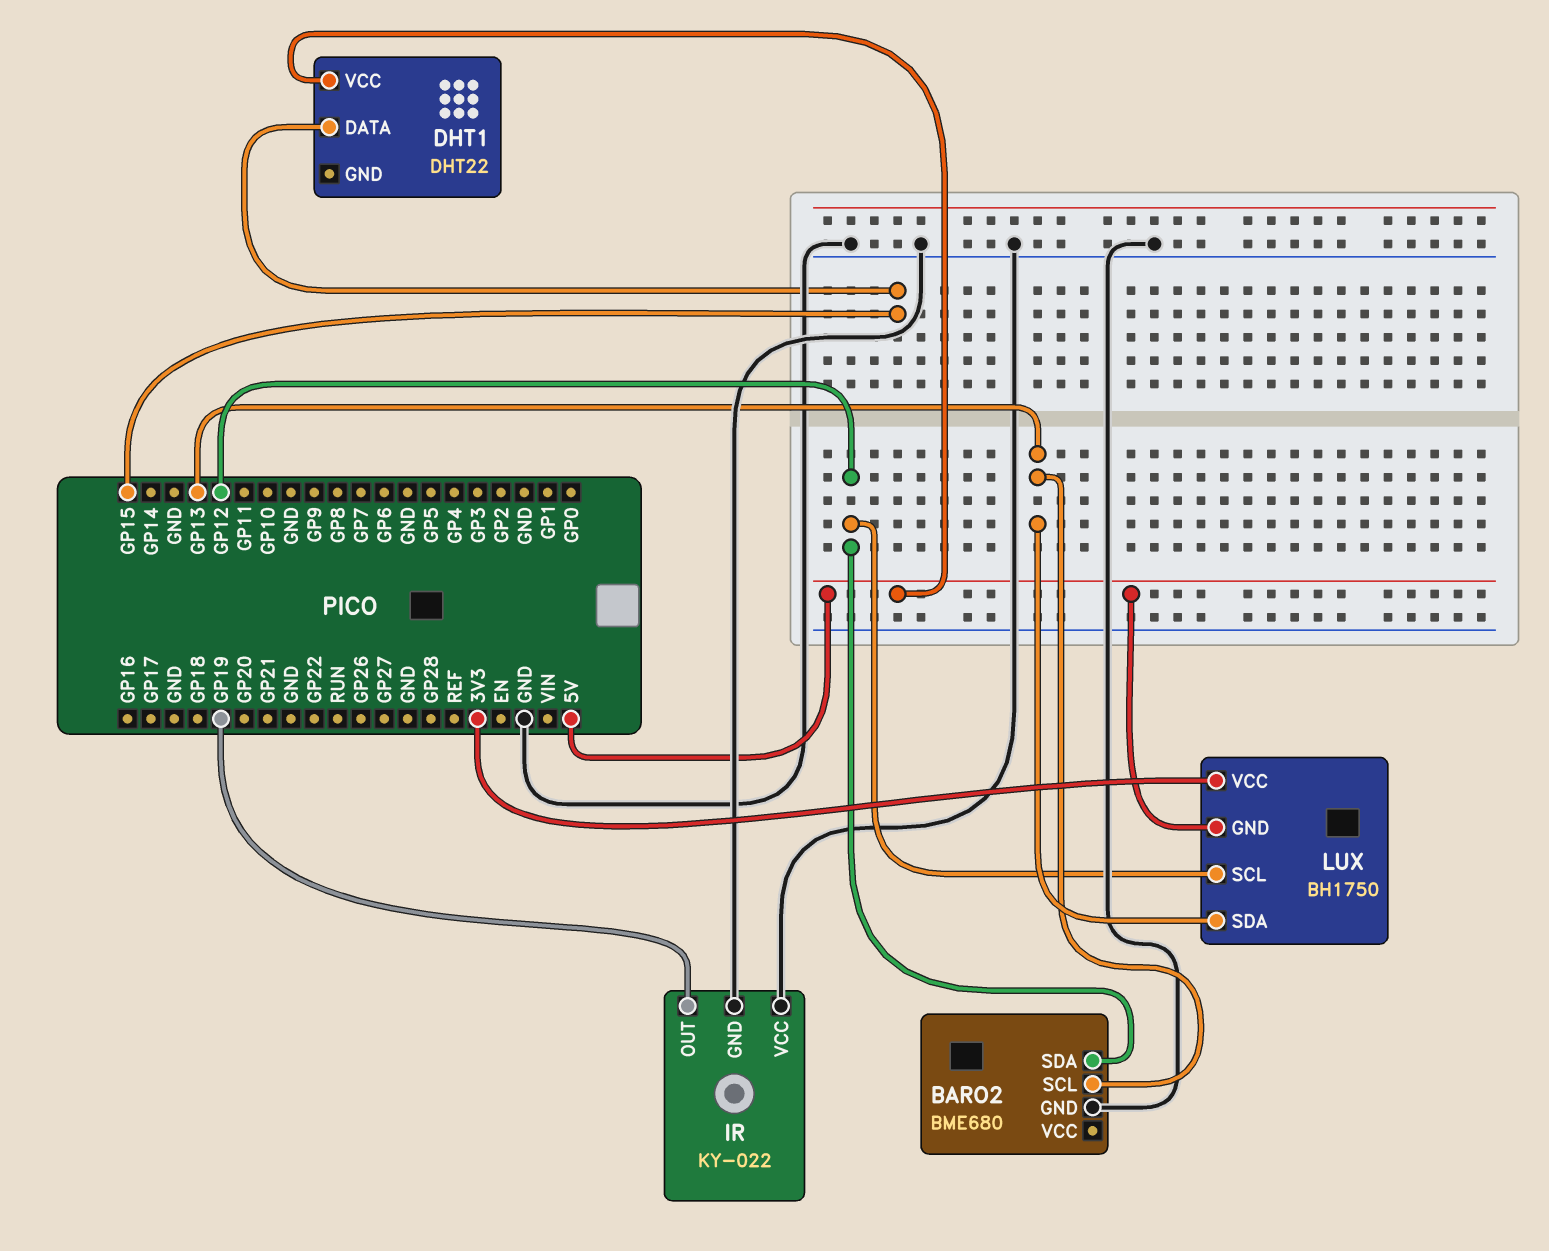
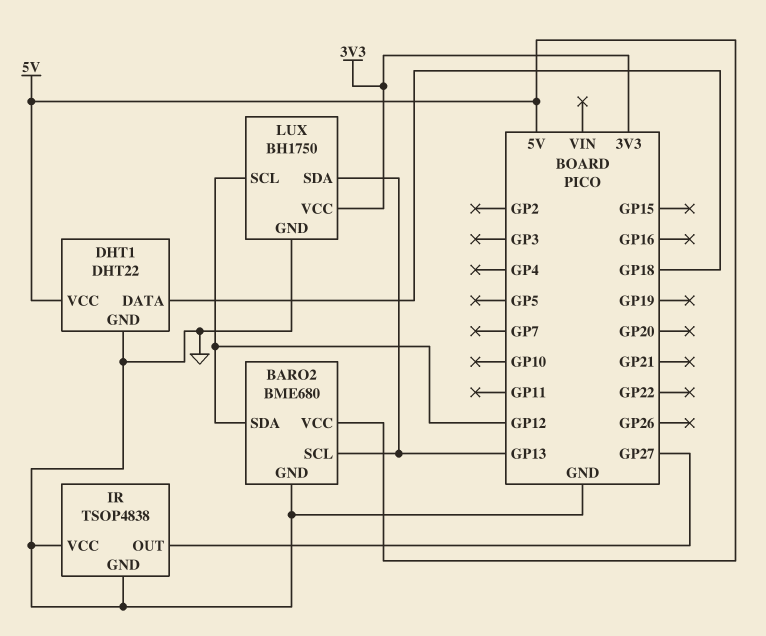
BARO2 pin VCC: none -> 5V
DHT1 pin DATA: GP15 -> GP18
DHT1 pin GND: none -> GND
IR: KY-022 -> TSOP4838
IR pin OUT: GP19 -> GP27
LUX pin GND: 5V -> GND

